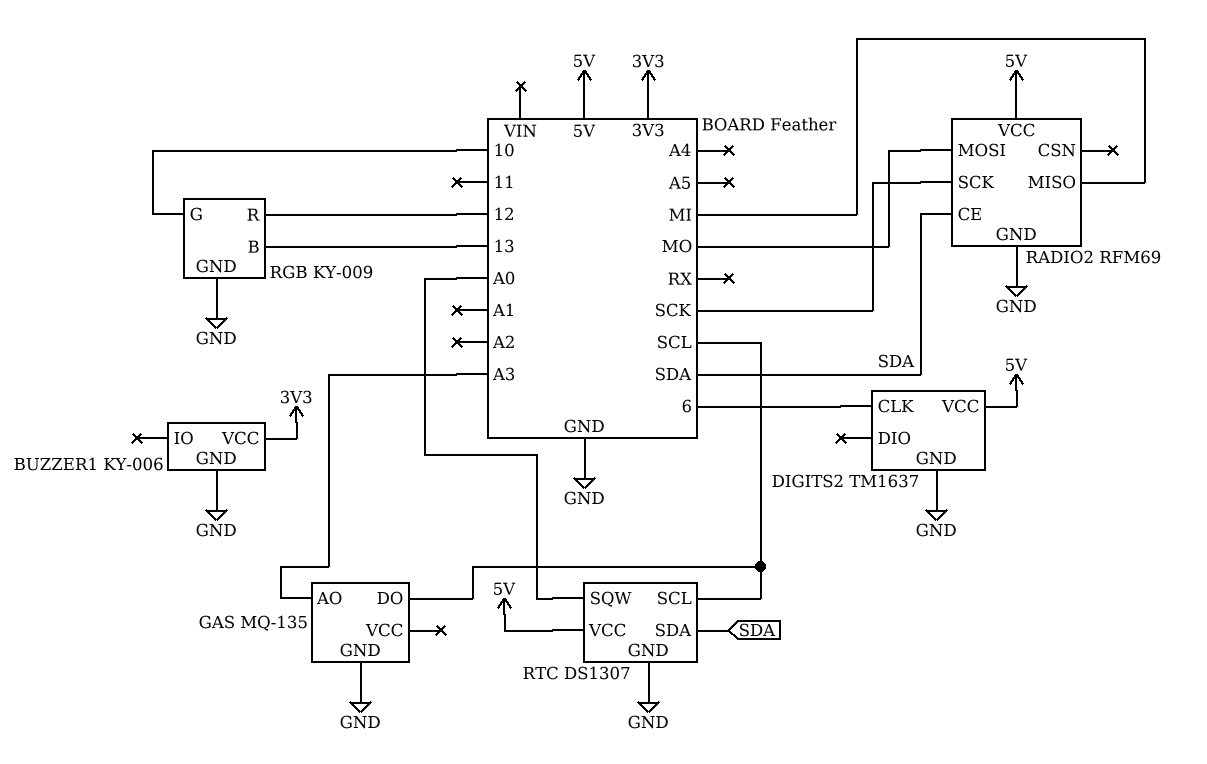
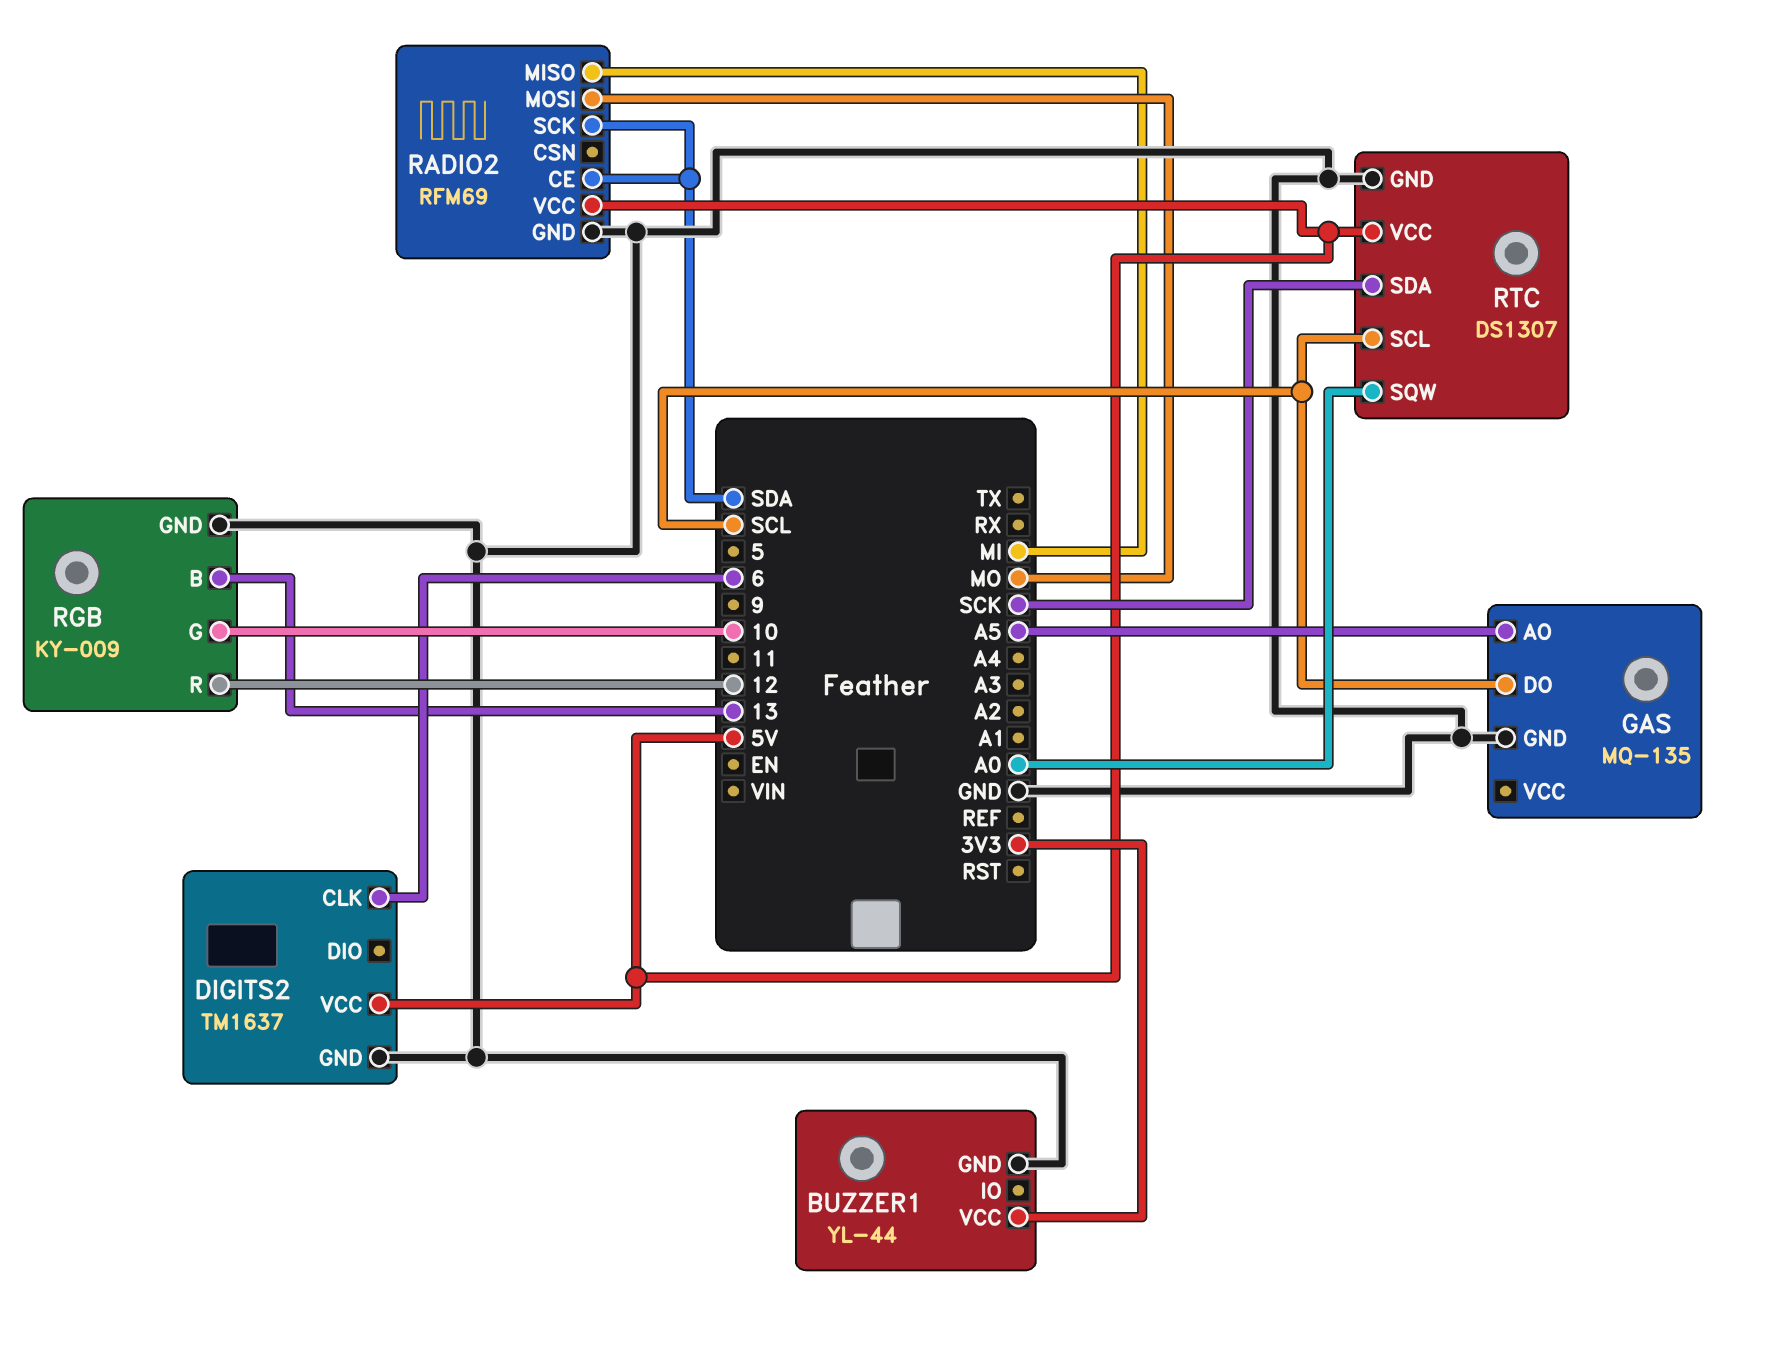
BUZZER1: KY-006 -> YL-44
GAS pin AO: A3 -> A5
RADIO2 pin SCK: SCK -> SDA
RTC pin SDA: SDA -> SCK

